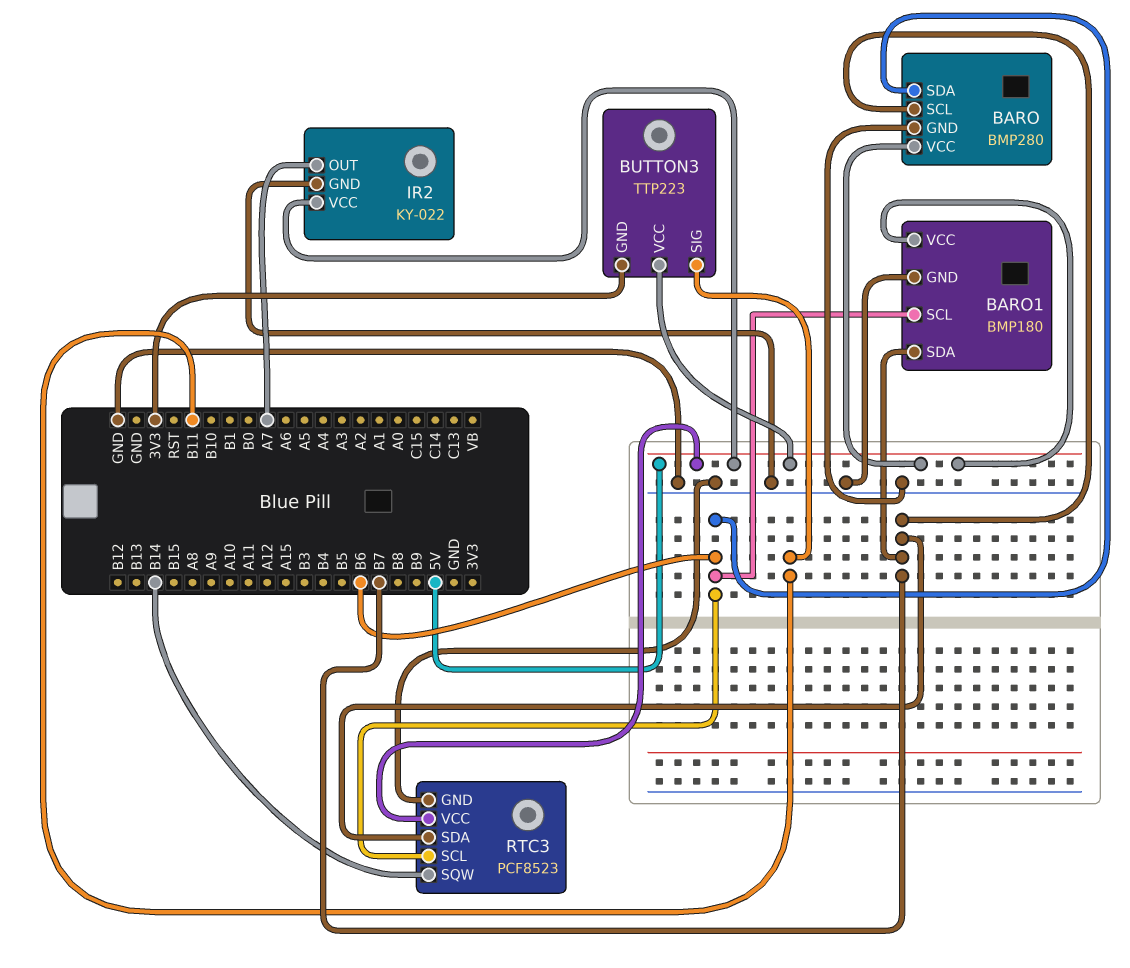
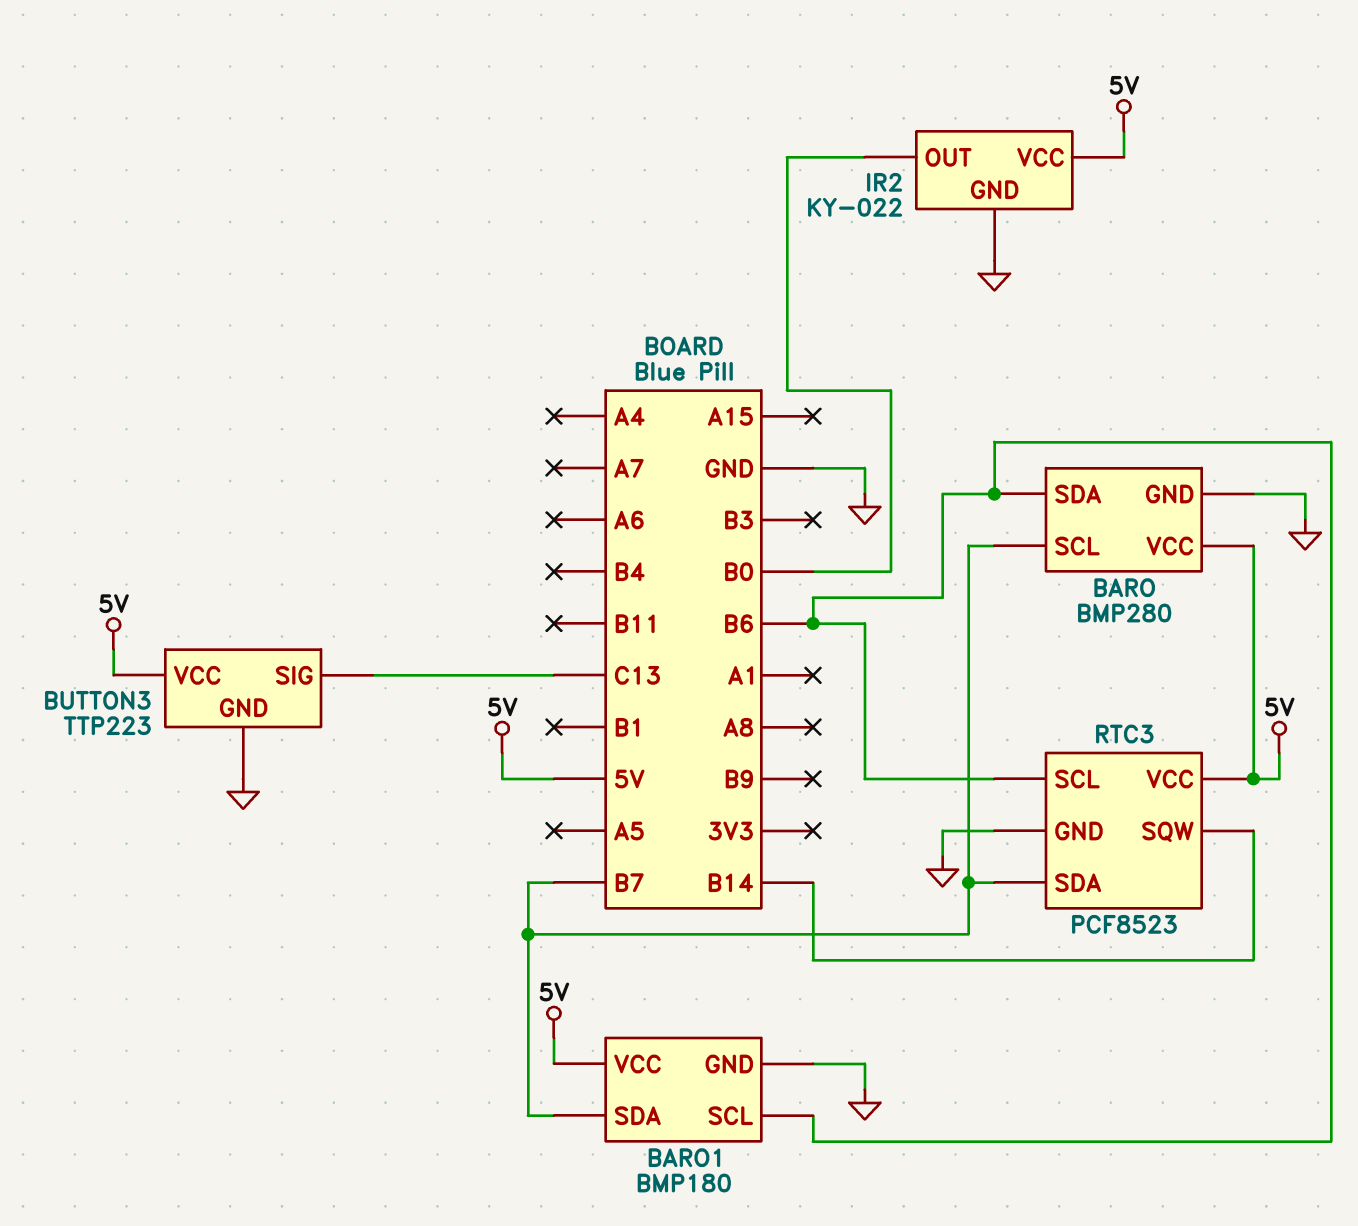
BUTTON3 pin GND: 3V3 -> GND
BUTTON3 pin SIG: B11 -> C13
IR2 pin OUT: A7 -> B0

